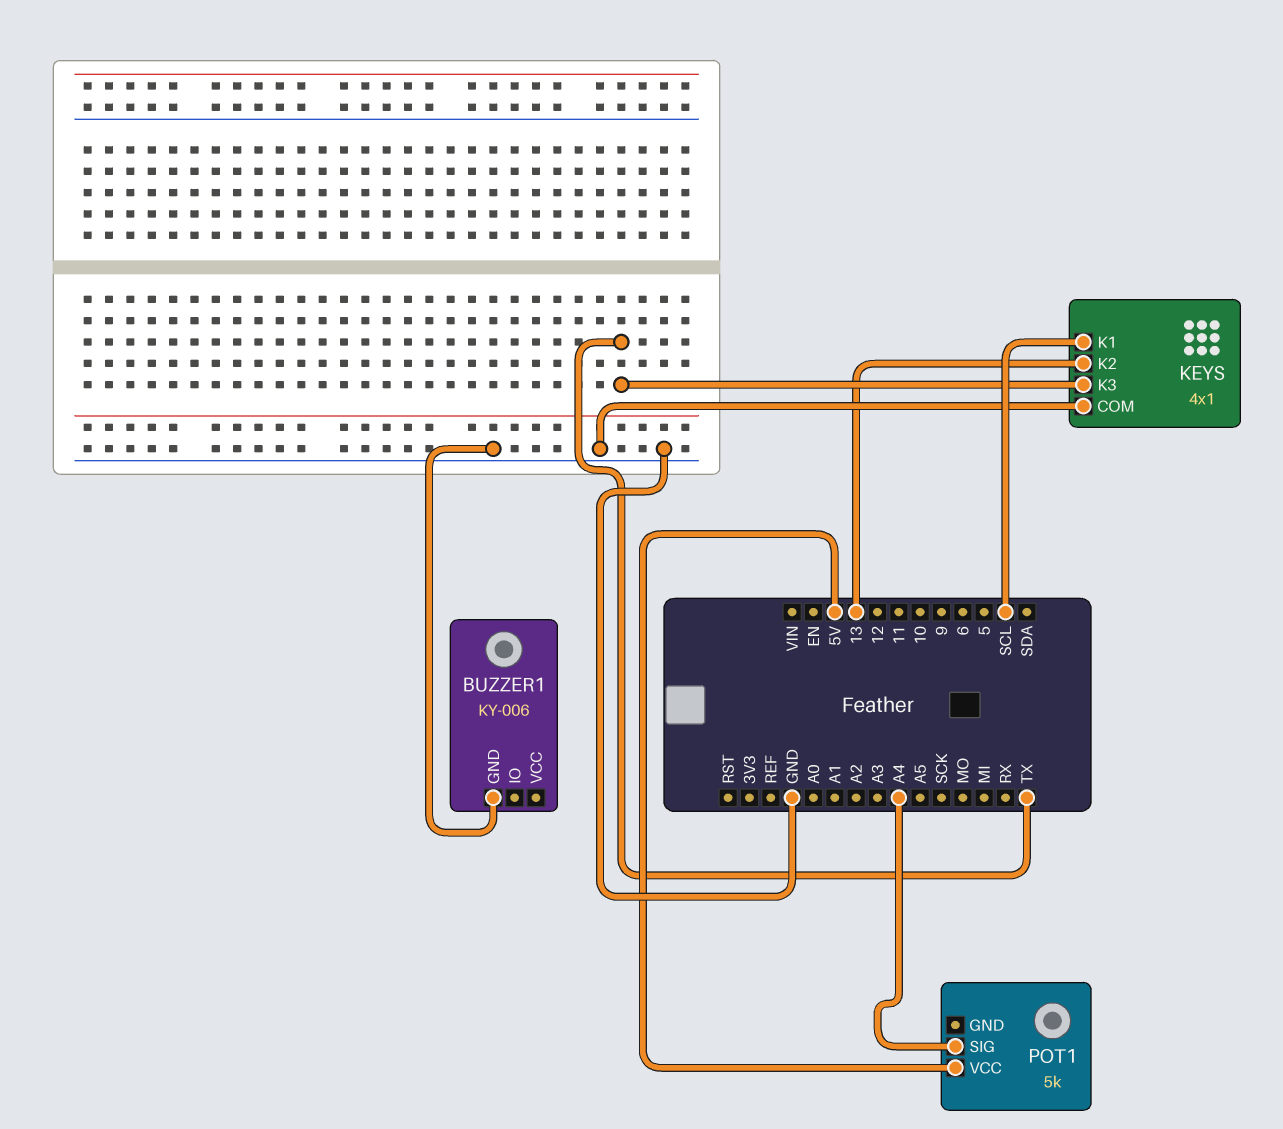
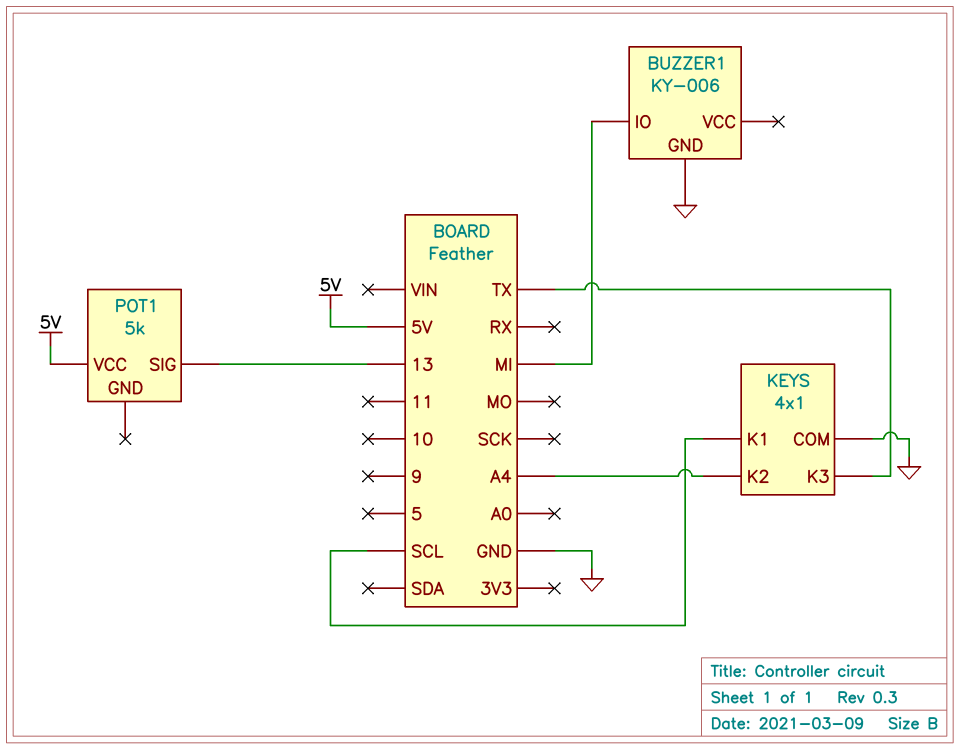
BUZZER1 pin IO: none -> MI
KEYS pin K2: 13 -> A4
POT1 pin SIG: A4 -> 13

